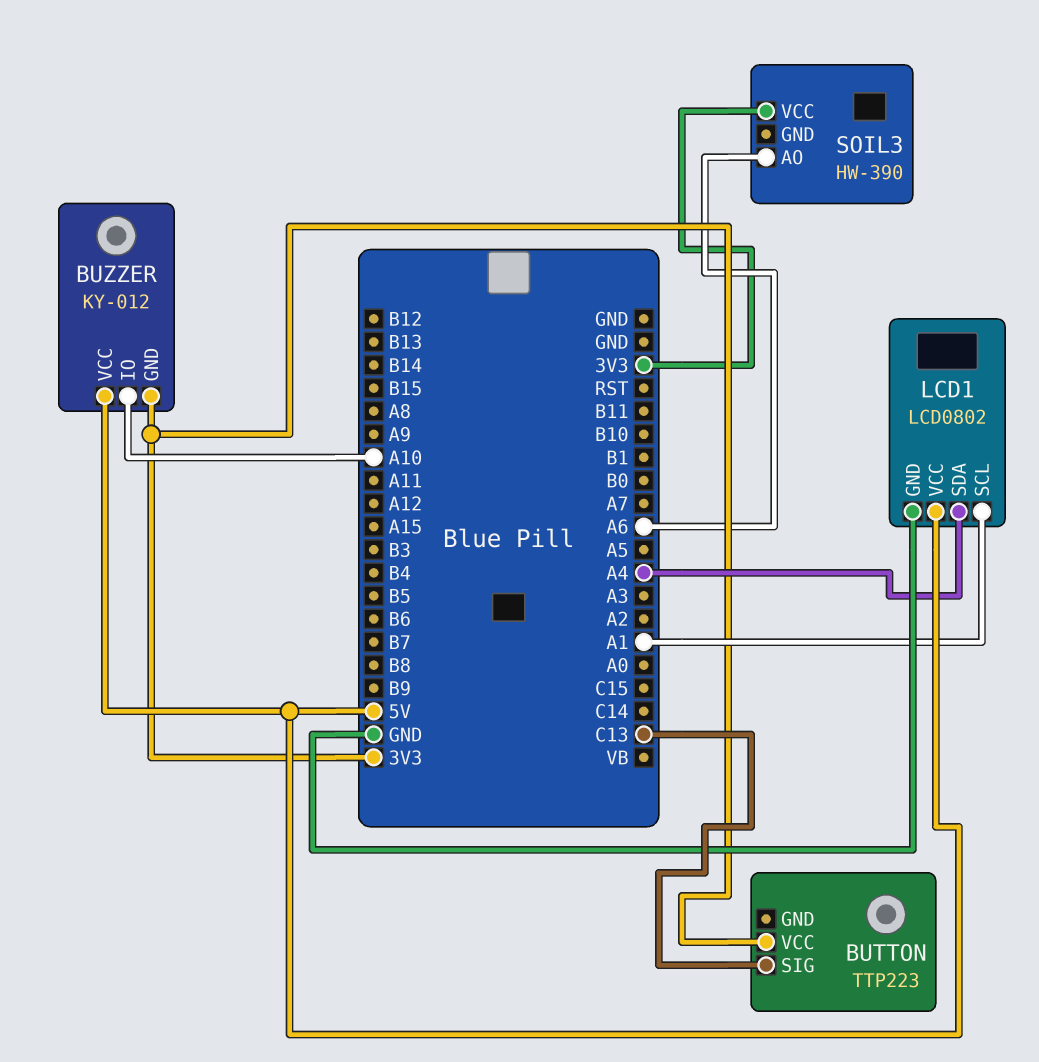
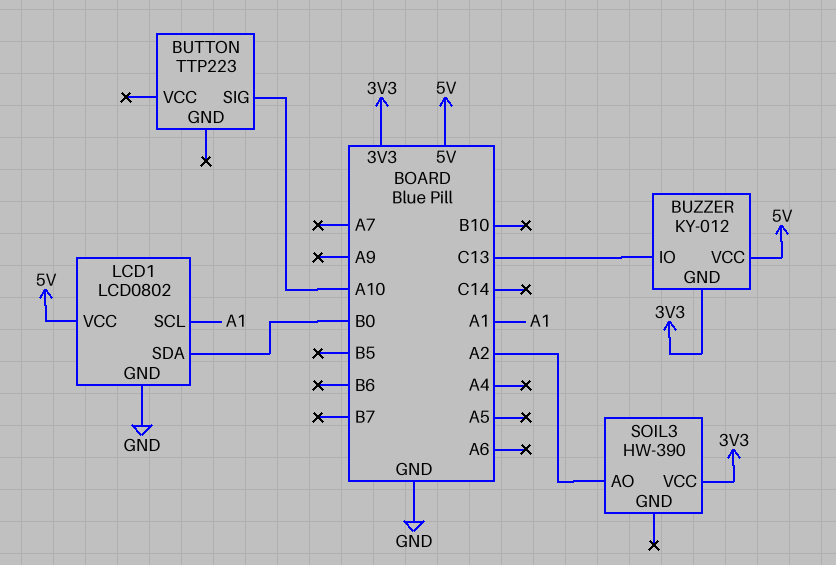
BUTTON pin SIG: C13 -> A10
BUTTON pin VCC: 3V3 -> none
BUZZER pin IO: A10 -> C13
LCD1 pin SDA: A4 -> B0
SOIL3 pin AO: A6 -> A2

